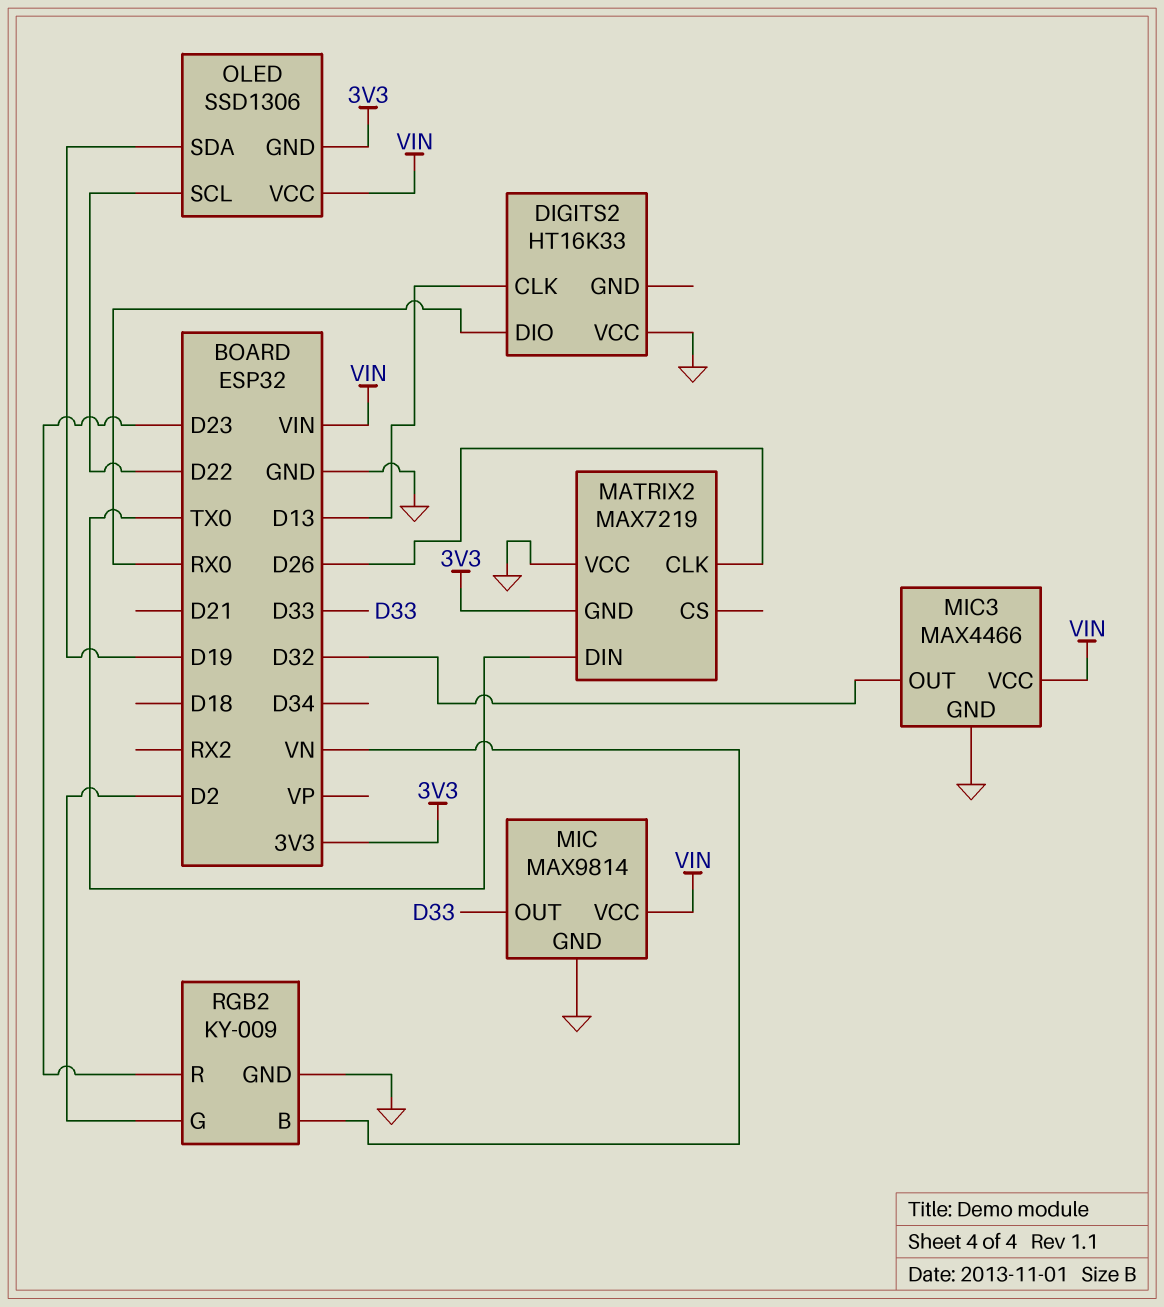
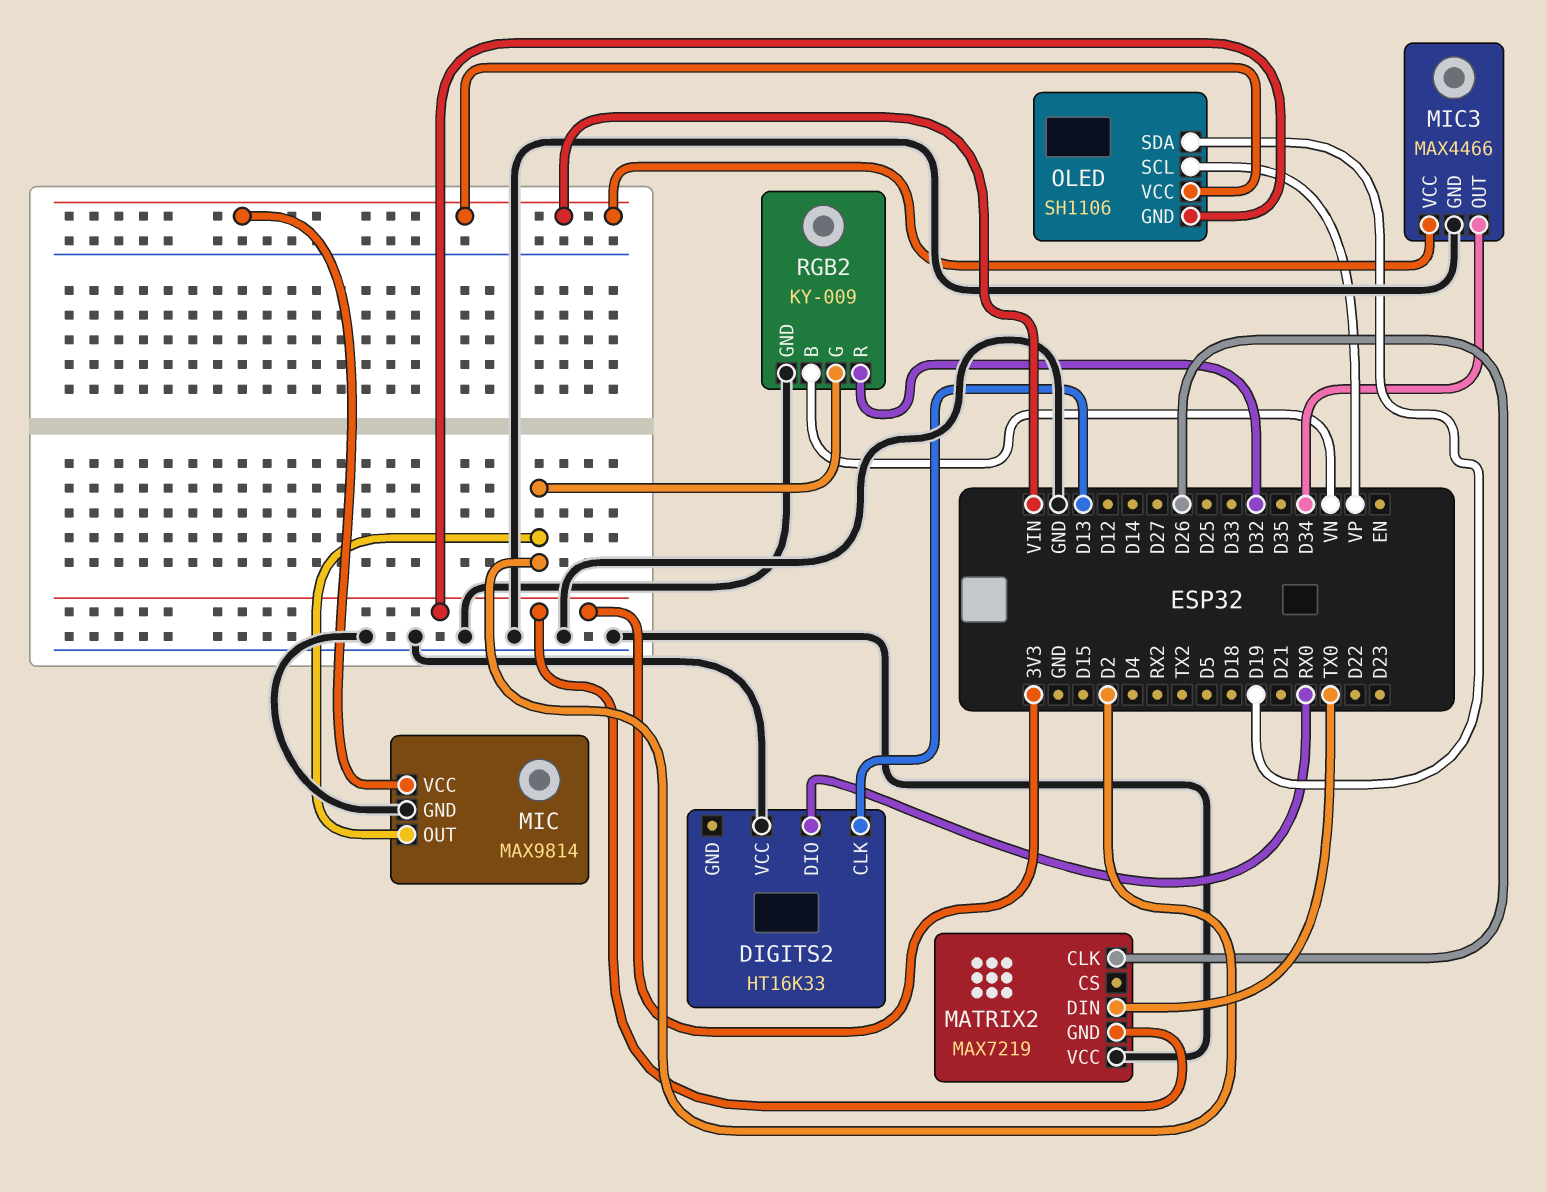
MIC pin OUT: D33 -> D2
MIC3 pin OUT: D32 -> D34
OLED: SSD1306 -> SH1106
OLED pin SCL: D22 -> VP
RGB2 pin R: D23 -> D32

